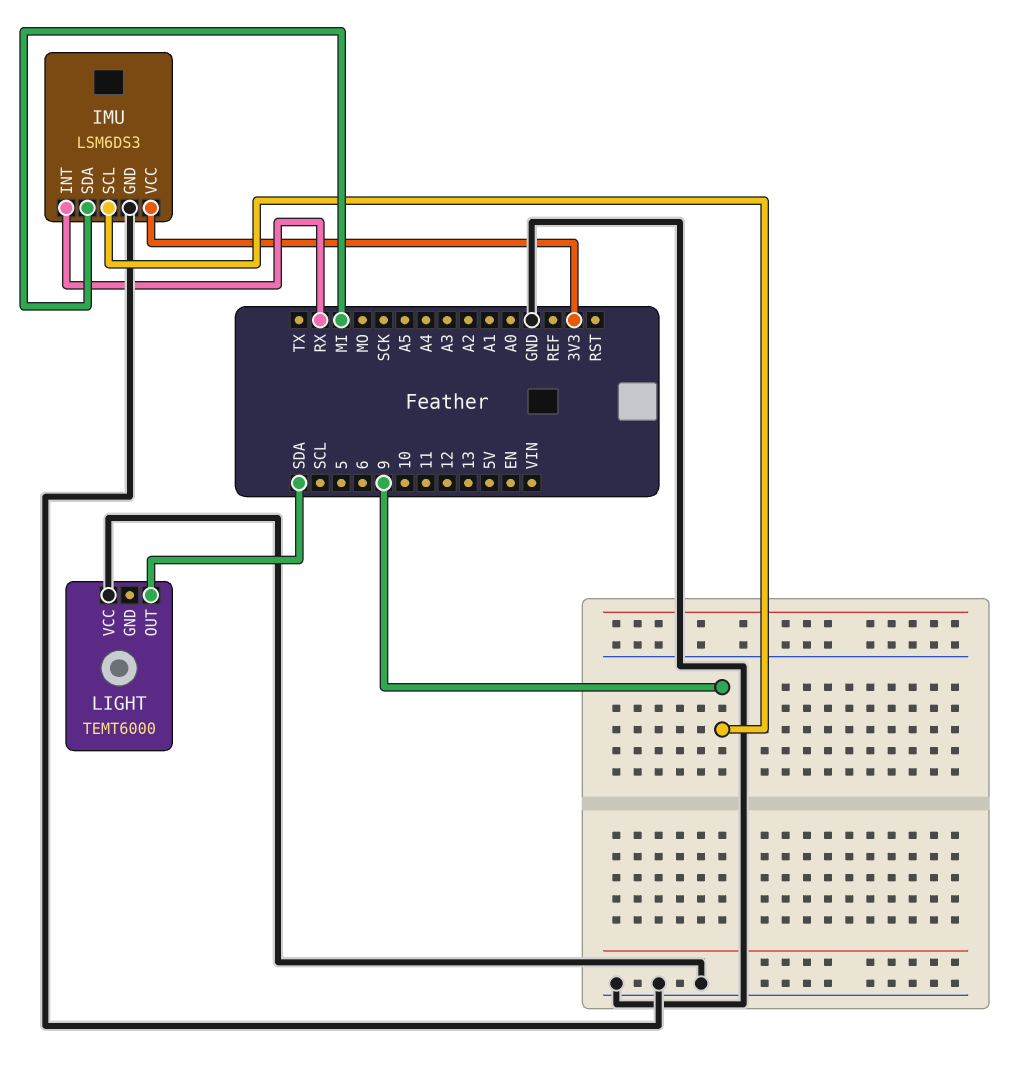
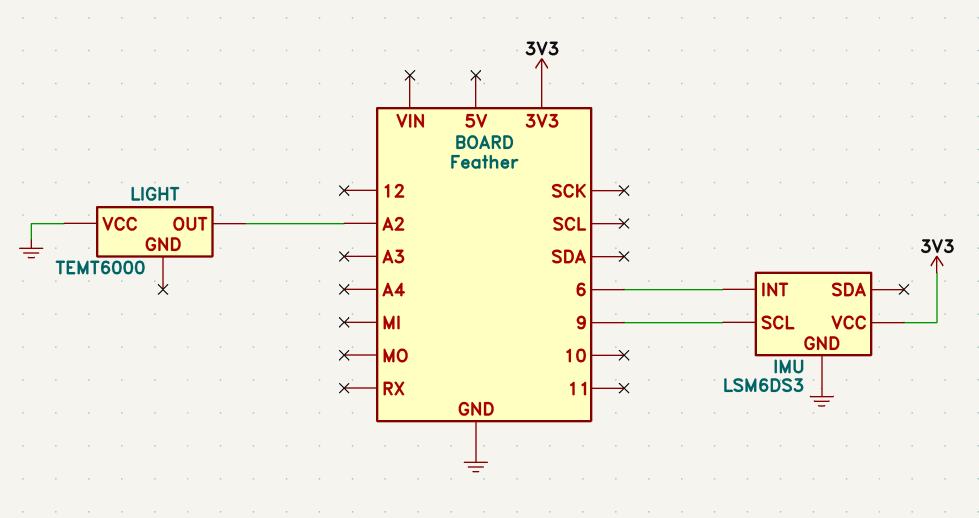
IMU pin INT: RX -> 6
IMU pin SDA: MI -> none
LIGHT pin OUT: SDA -> A2

